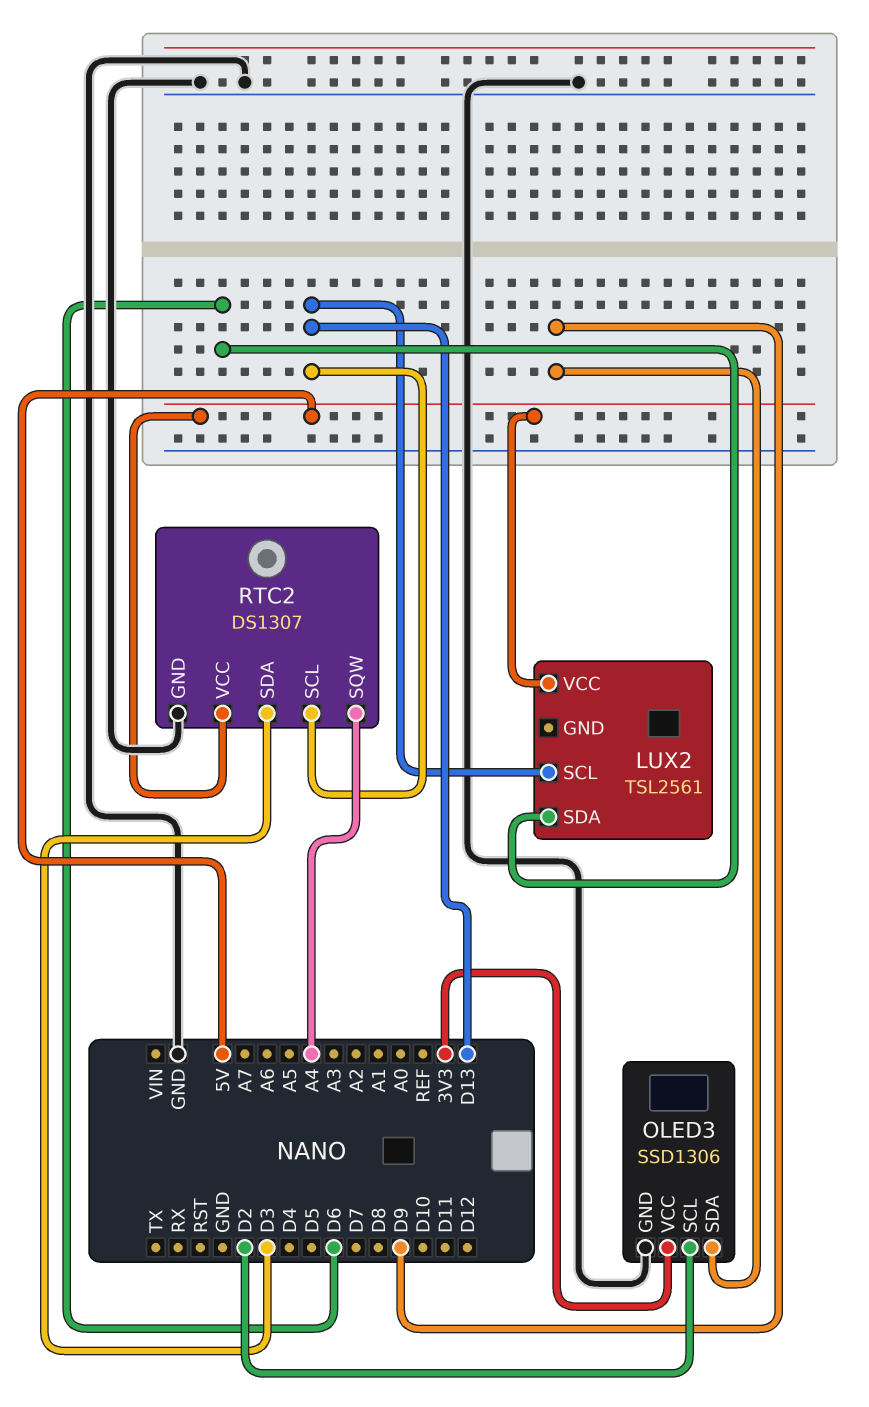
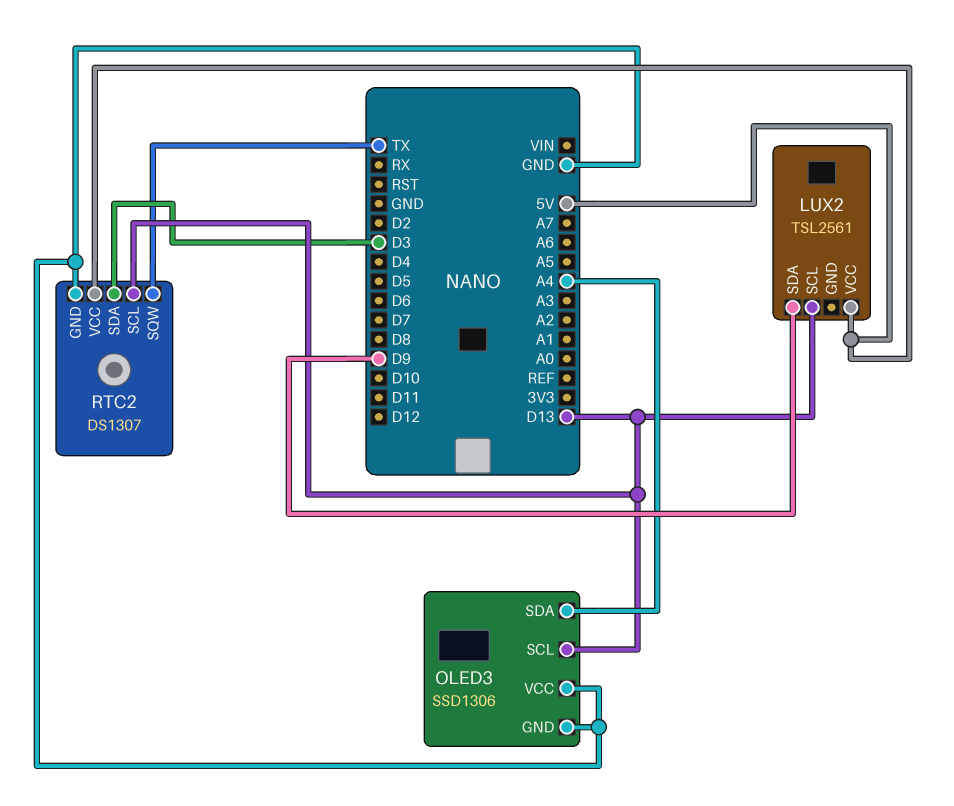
LUX2 pin SDA: D6 -> D9
OLED3 pin SCL: D2 -> D13
OLED3 pin SDA: D9 -> A4
OLED3 pin VCC: 3V3 -> GND
RTC2 pin SQW: A4 -> TX

